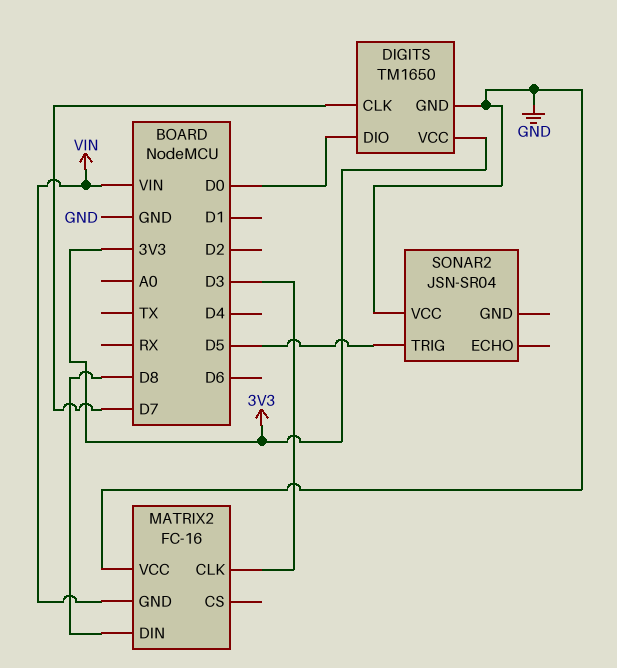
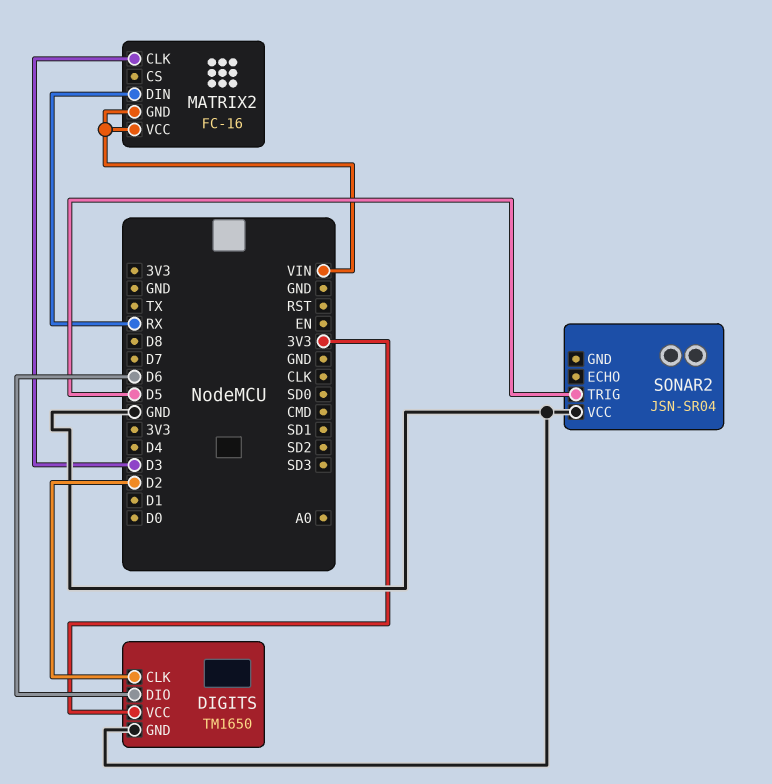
DIGITS pin CLK: D7 -> D2
DIGITS pin DIO: D0 -> D6
MATRIX2 pin DIN: D8 -> RX
MATRIX2 pin VCC: GND -> VIN

